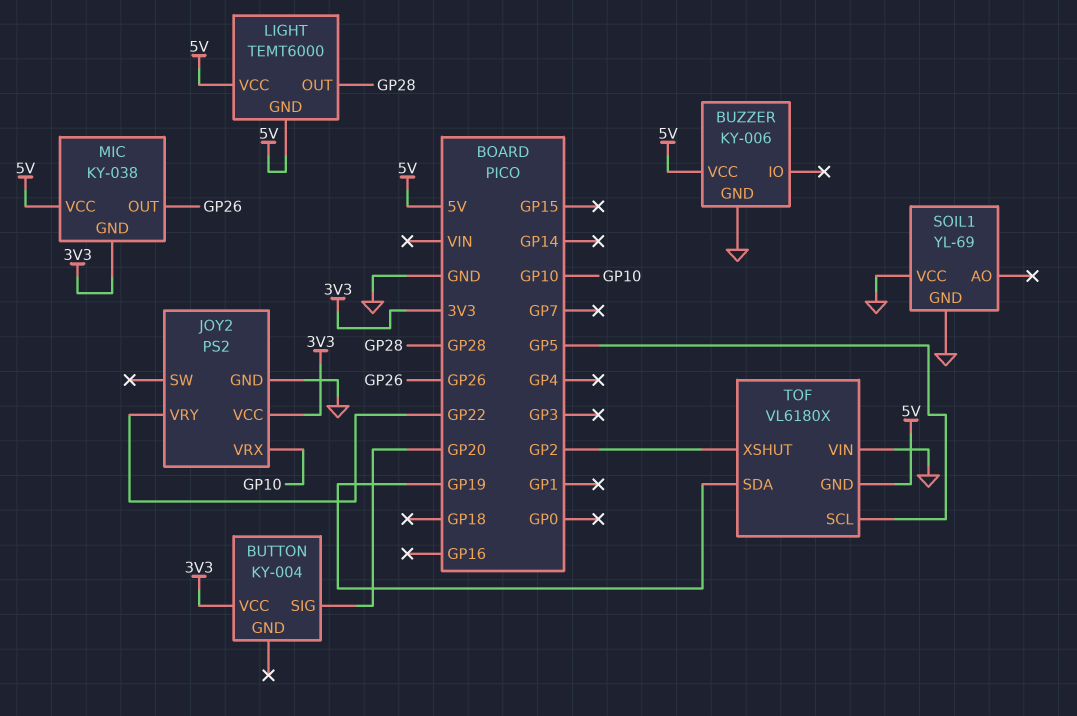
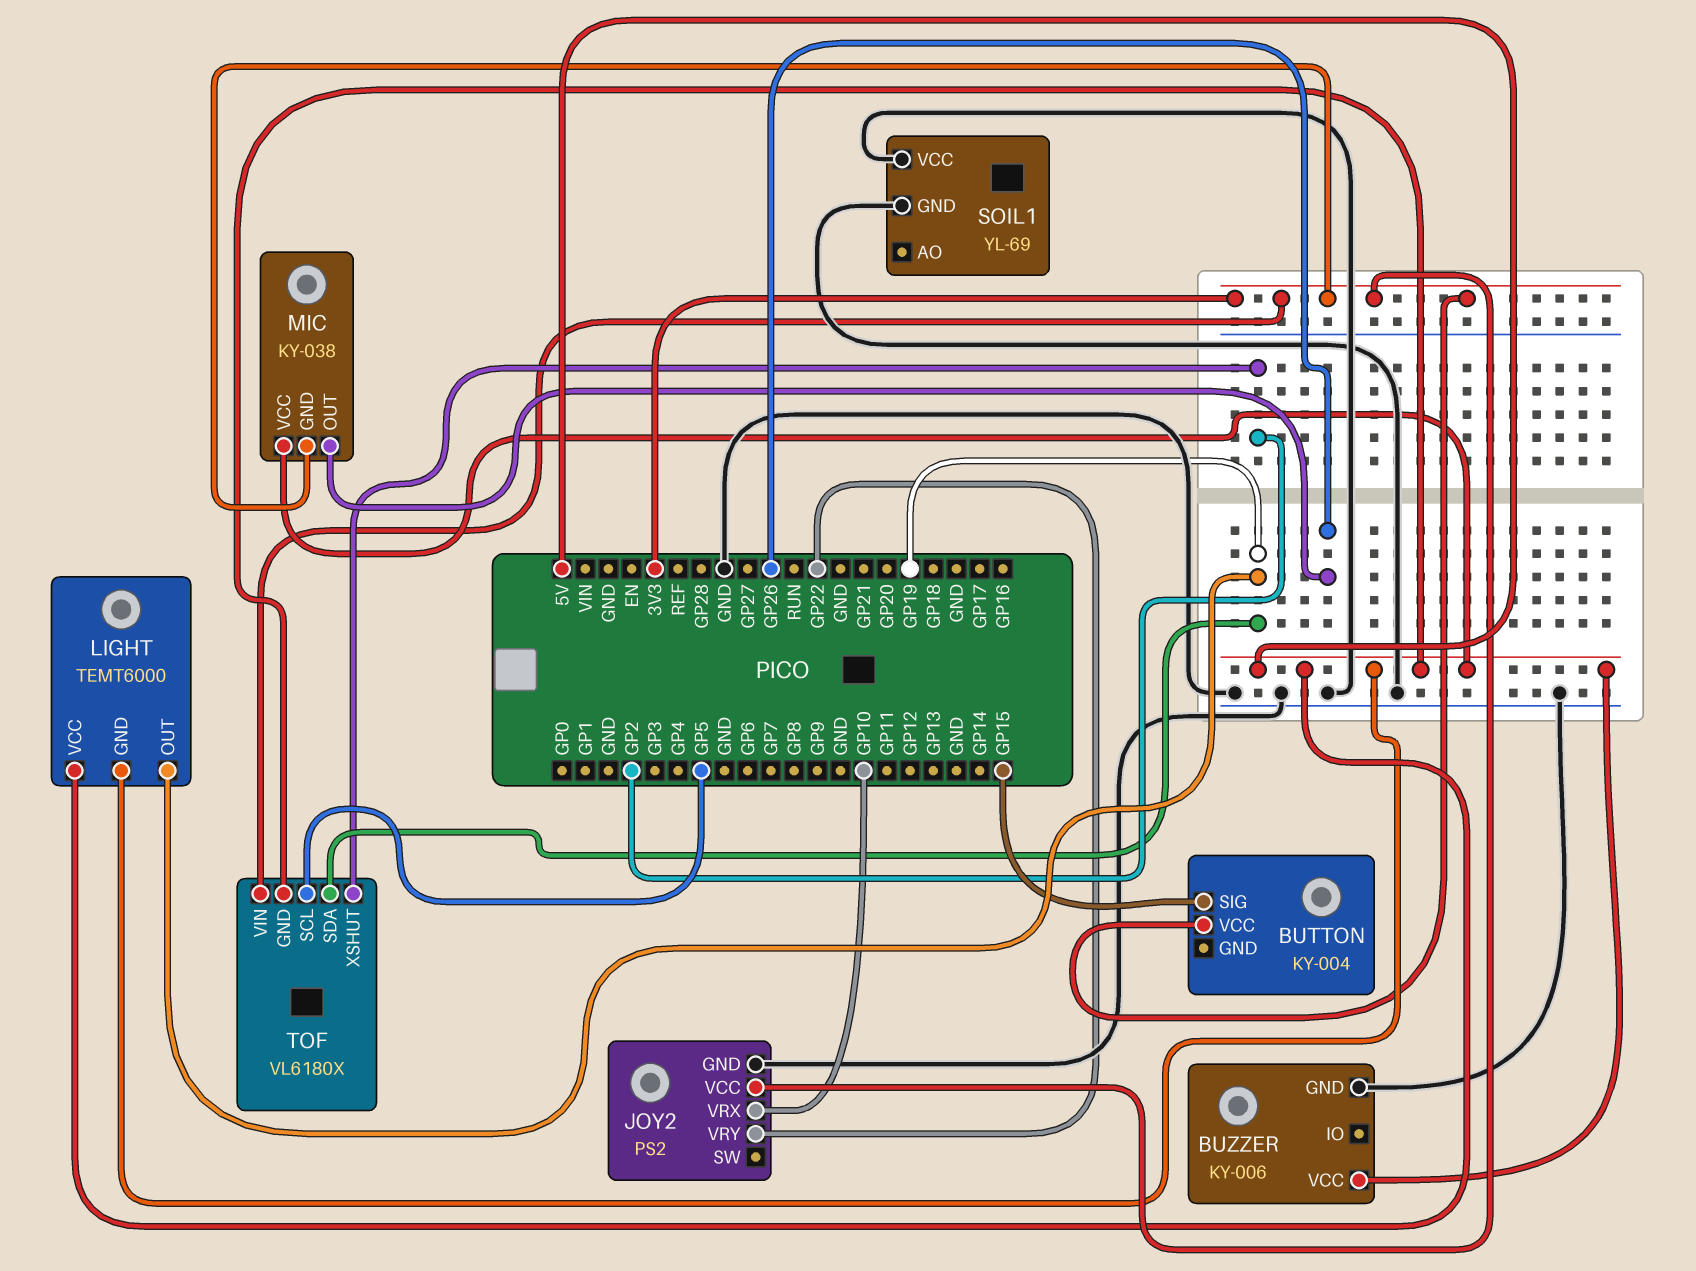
BUTTON pin SIG: GP20 -> GP15
LIGHT pin OUT: GP28 -> GP19
TOF pin VIN: GND -> 3V3

